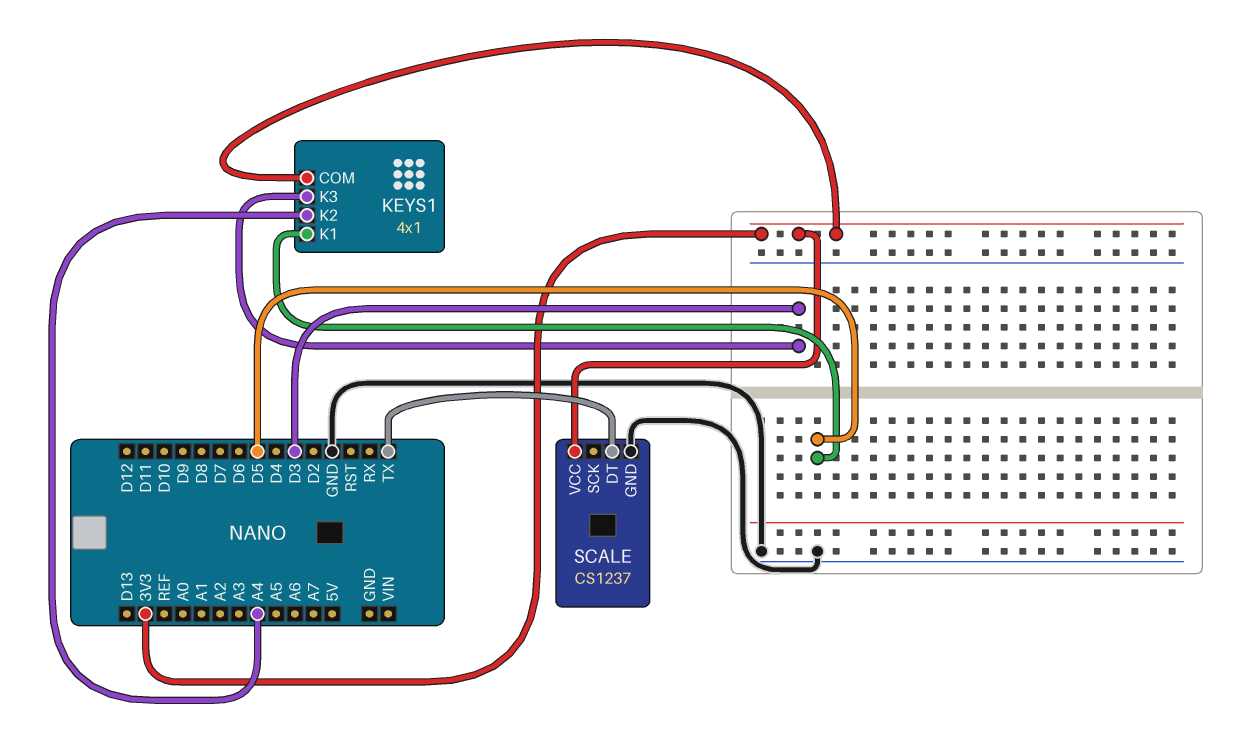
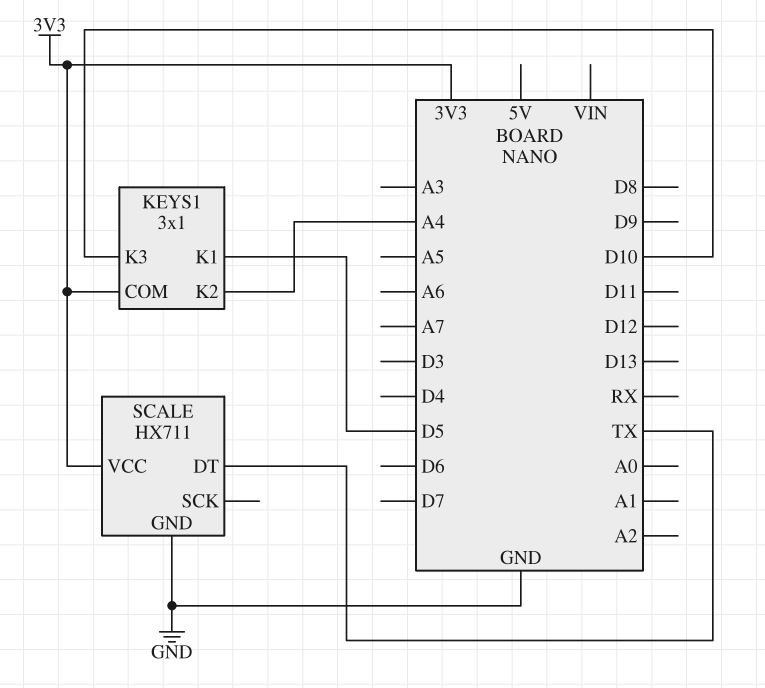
KEYS1: 4x1 -> 3x1
KEYS1 pin K3: D3 -> D10
SCALE: CS1237 -> HX711

